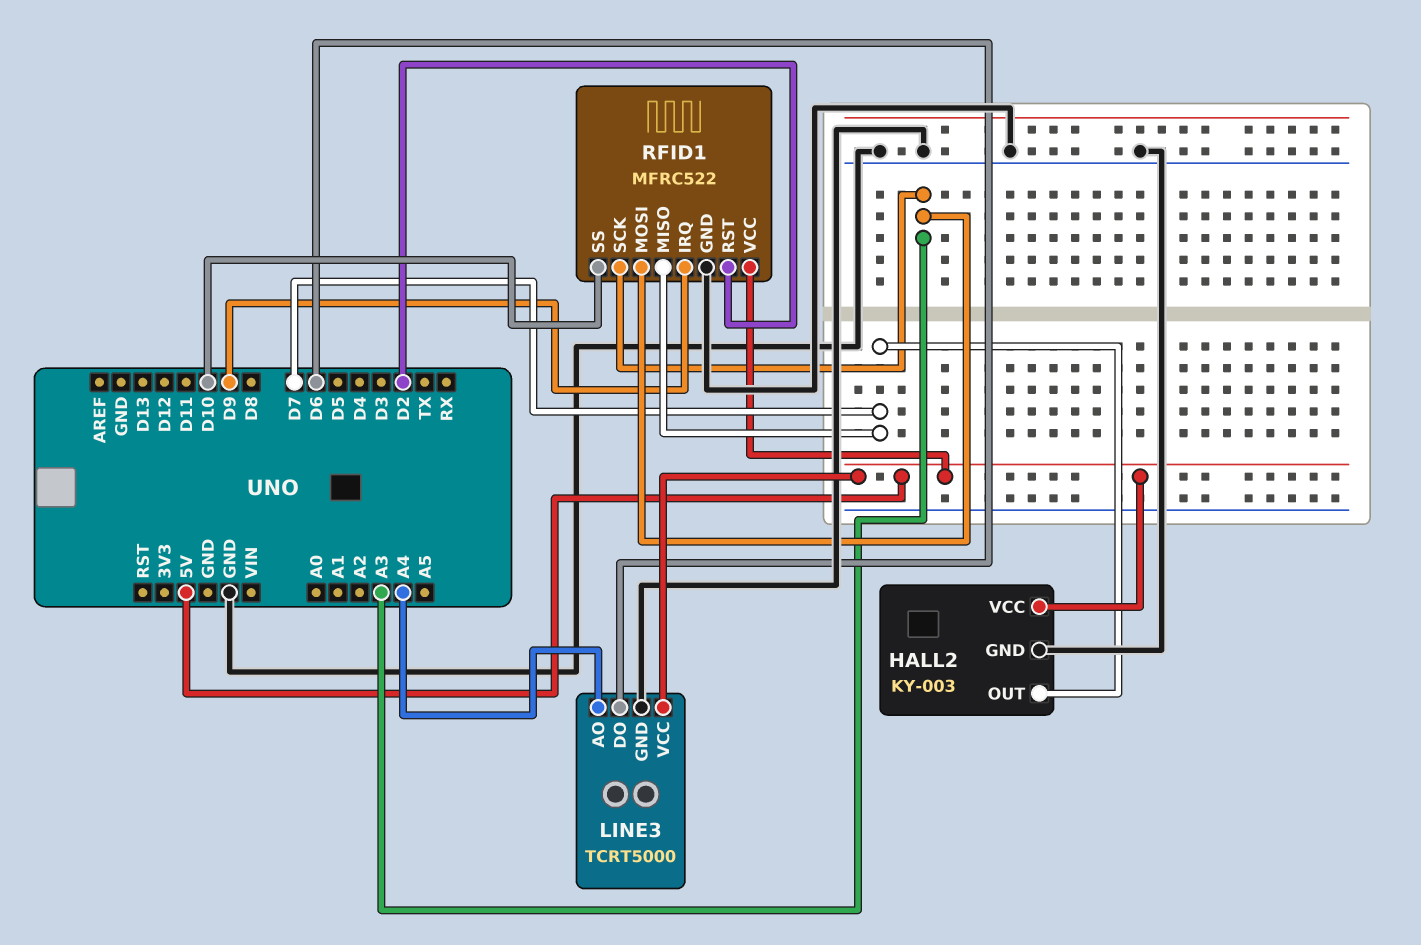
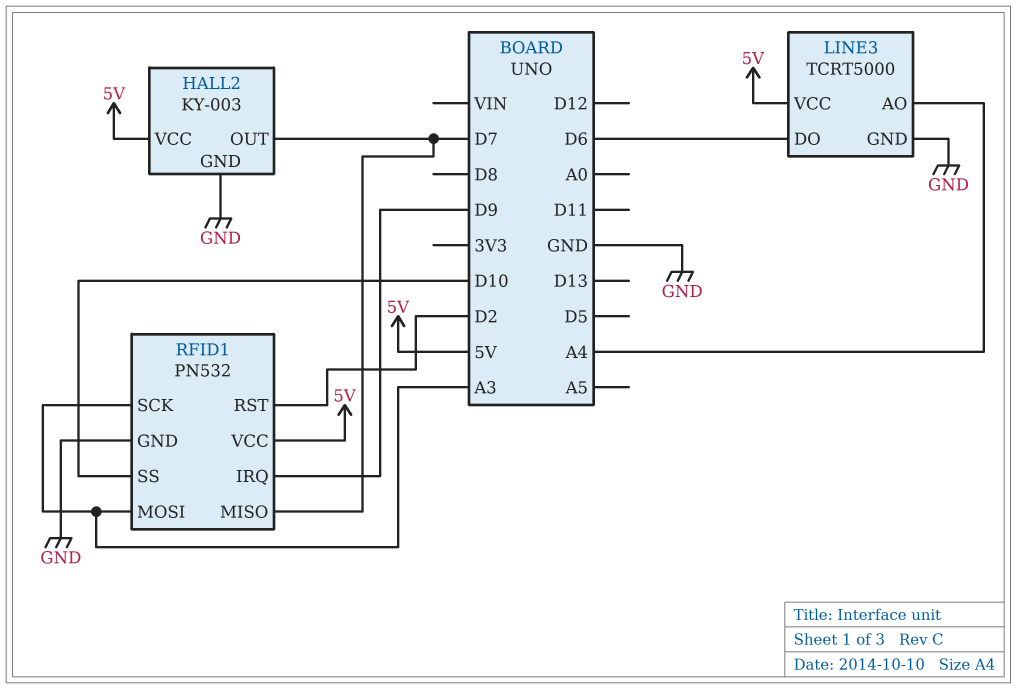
RFID1: MFRC522 -> PN532

